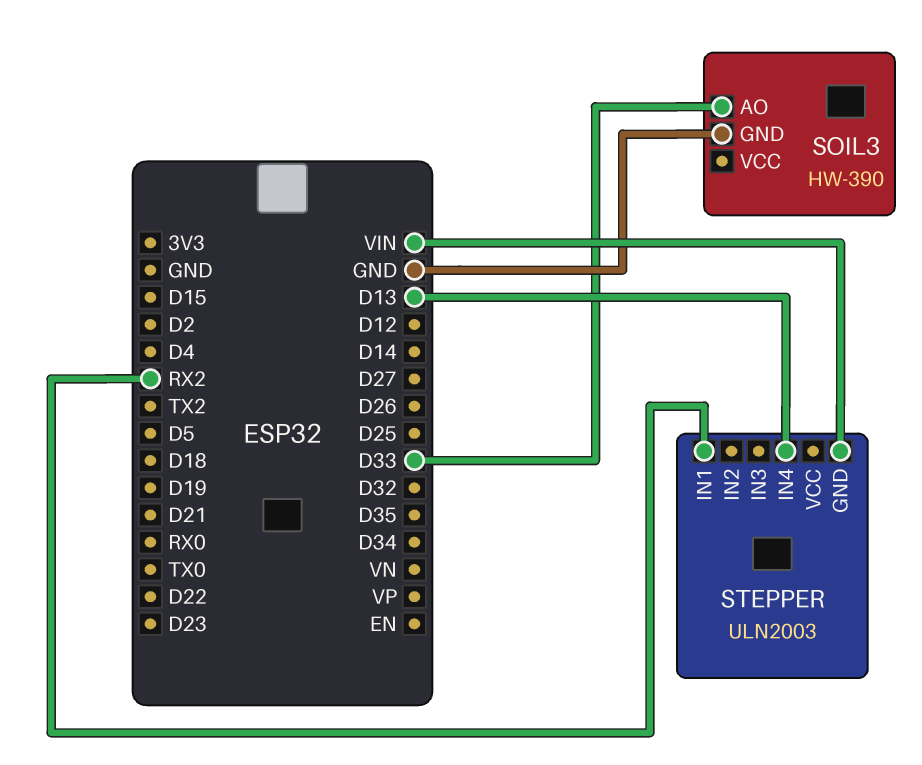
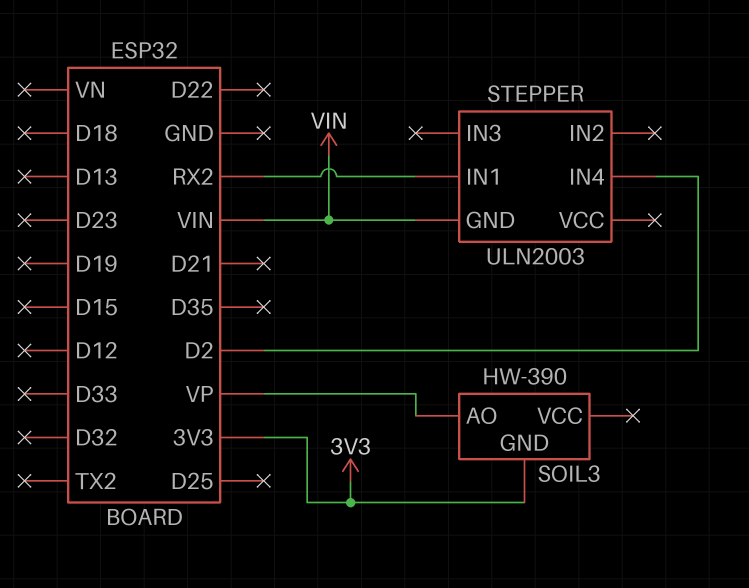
SOIL3 pin AO: D33 -> VP
SOIL3 pin GND: GND -> 3V3
STEPPER pin IN4: D13 -> D2

